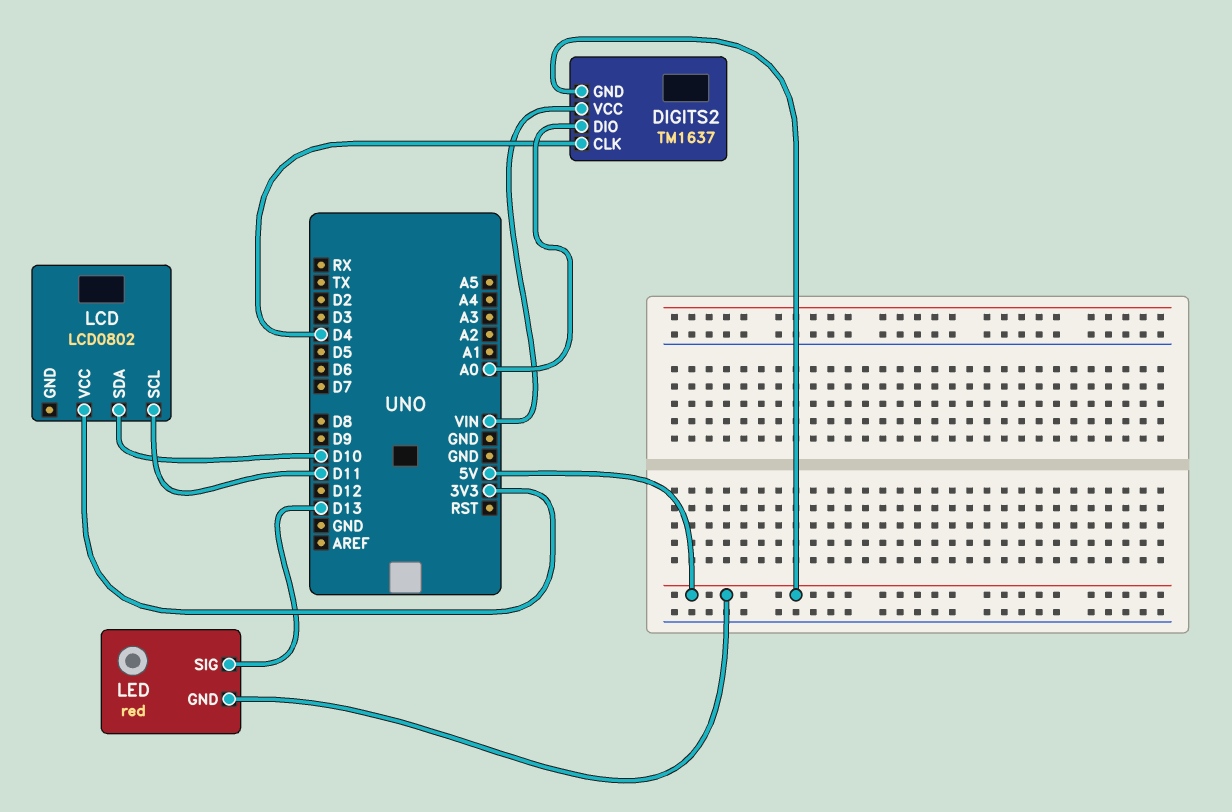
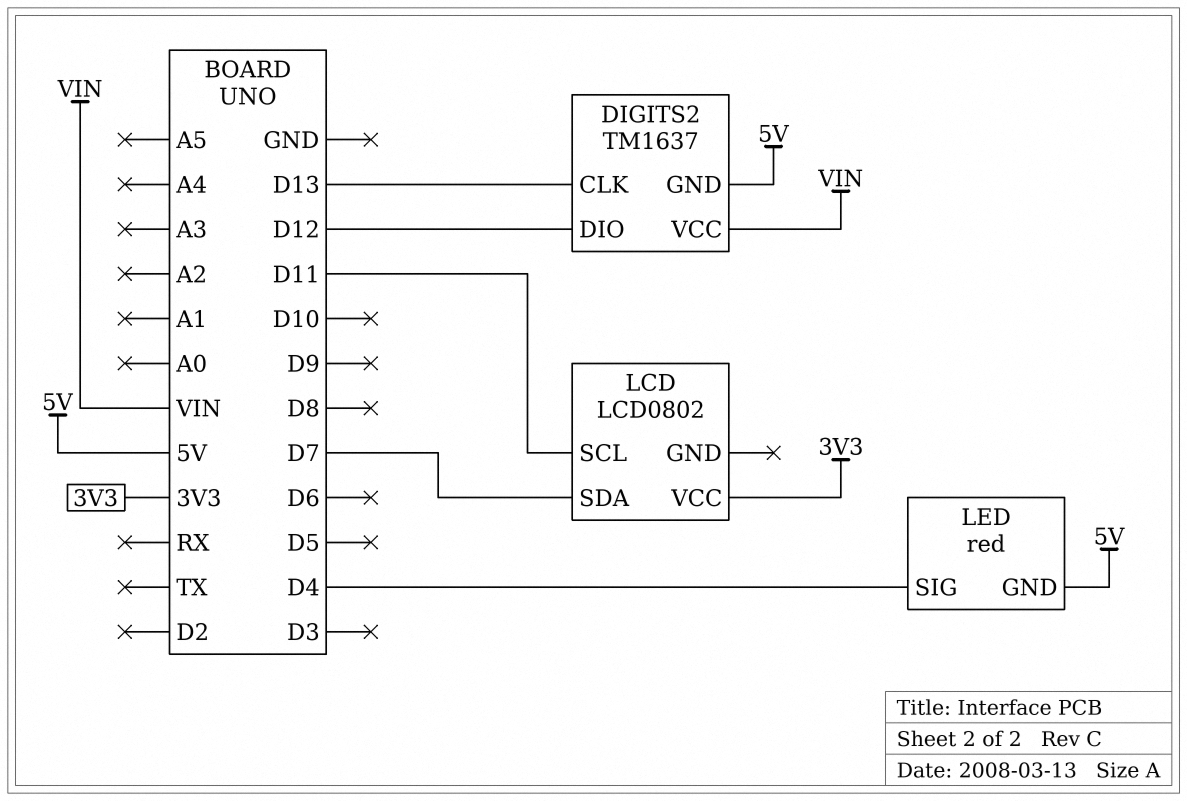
DIGITS2 pin CLK: D4 -> D13
DIGITS2 pin DIO: A0 -> D12
LCD pin SDA: D10 -> D7
LED pin SIG: D13 -> D4

